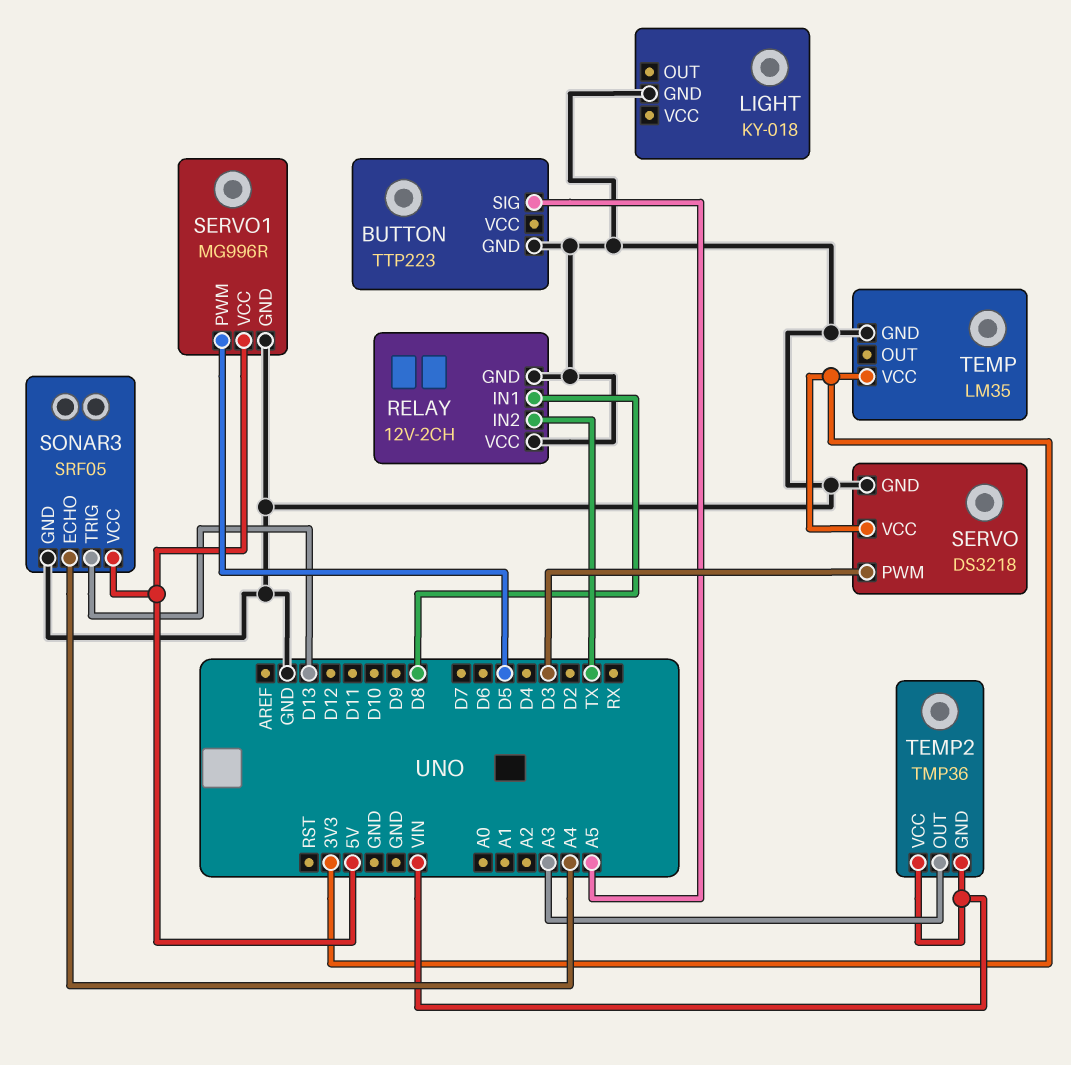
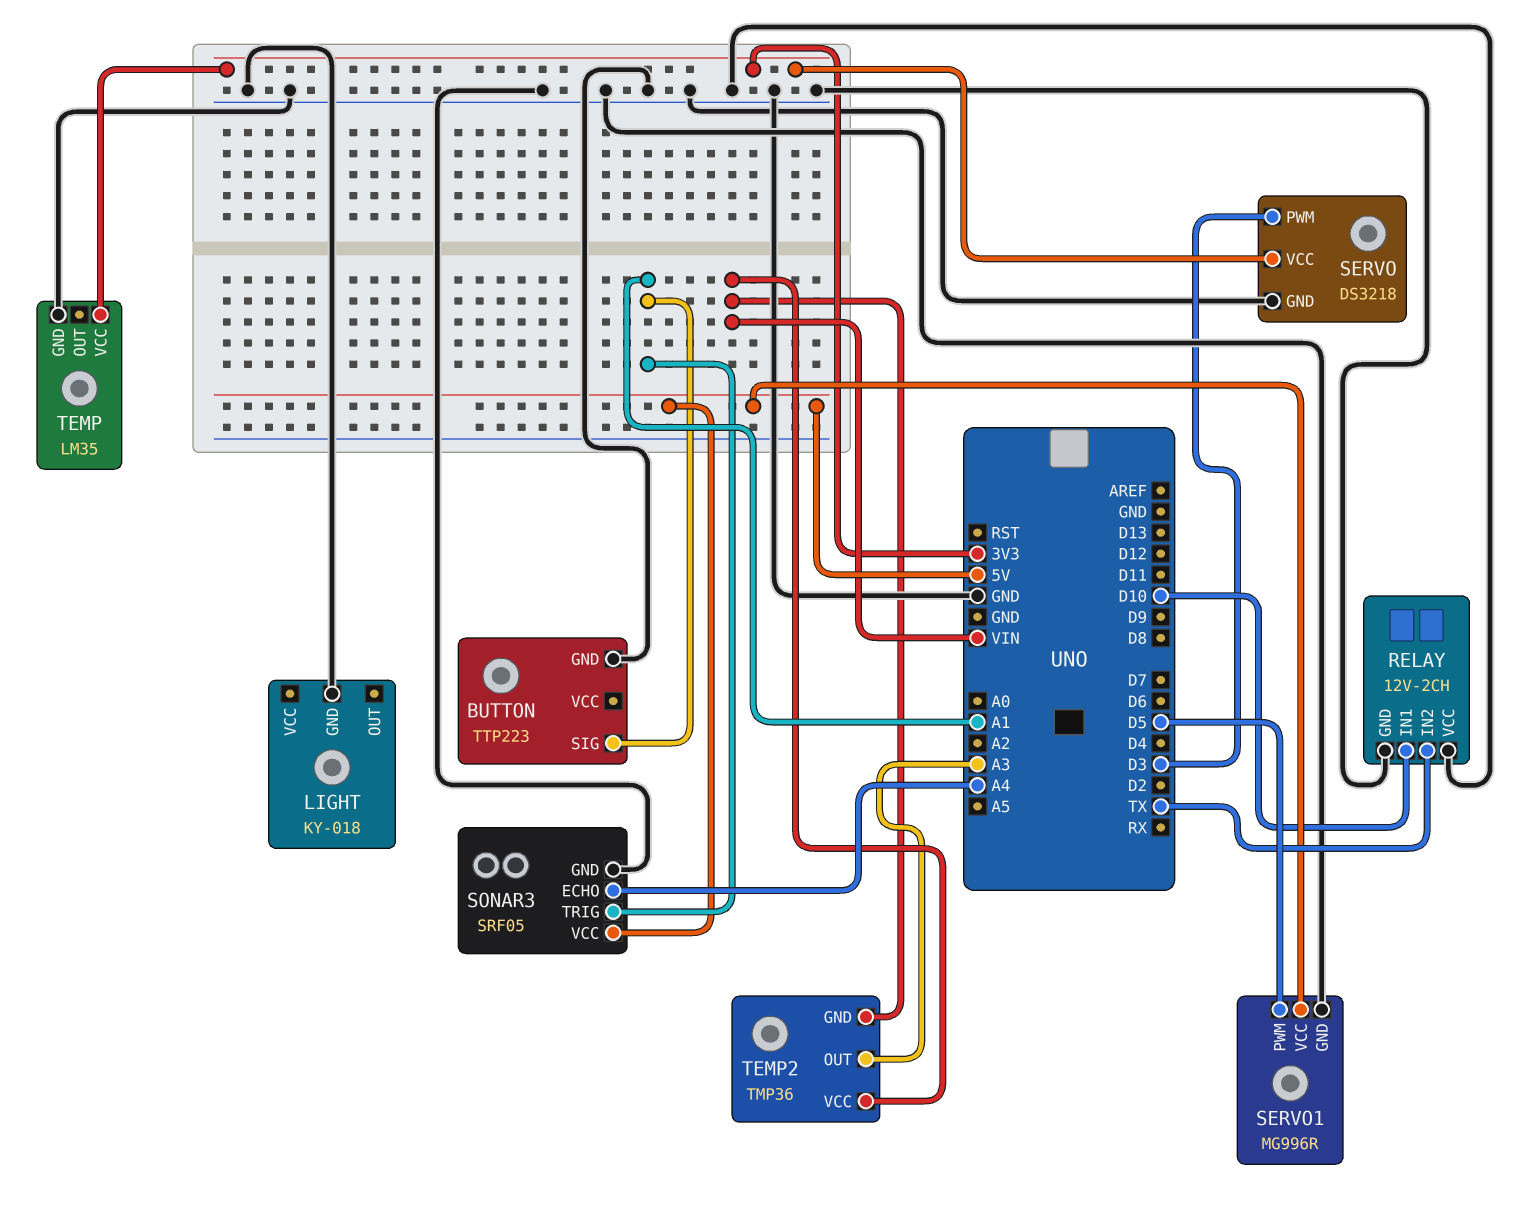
BUTTON pin SIG: A5 -> A1
RELAY pin IN1: D8 -> D10
SONAR3 pin TRIG: D13 -> A1

